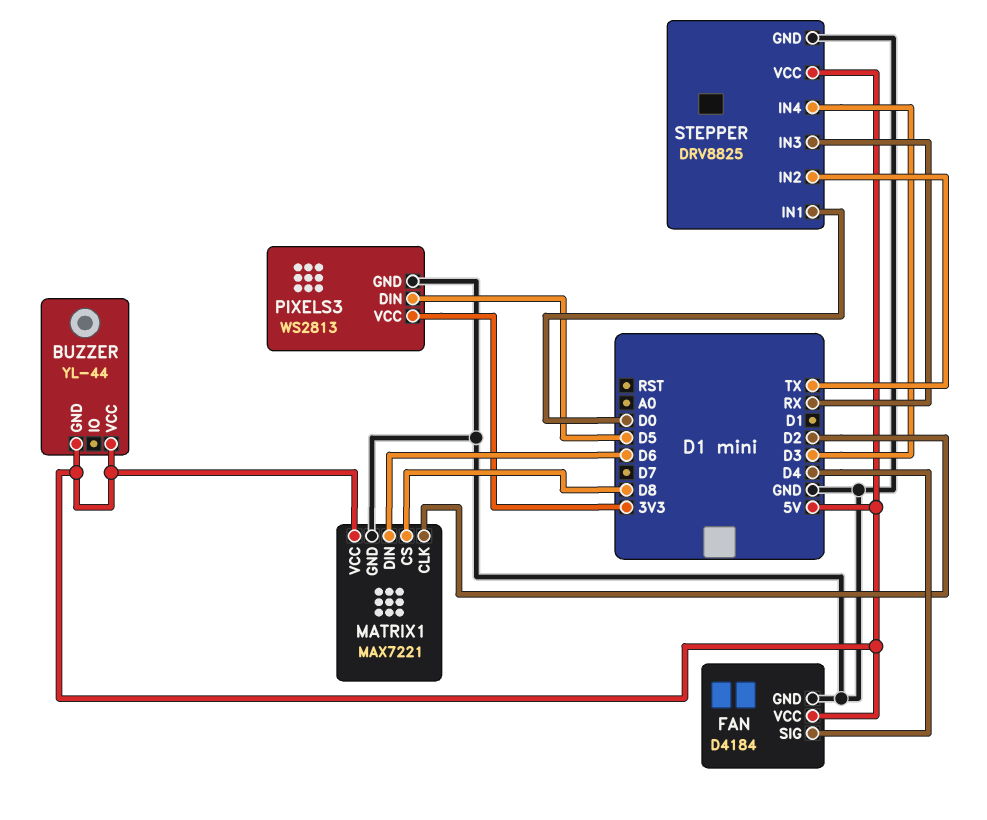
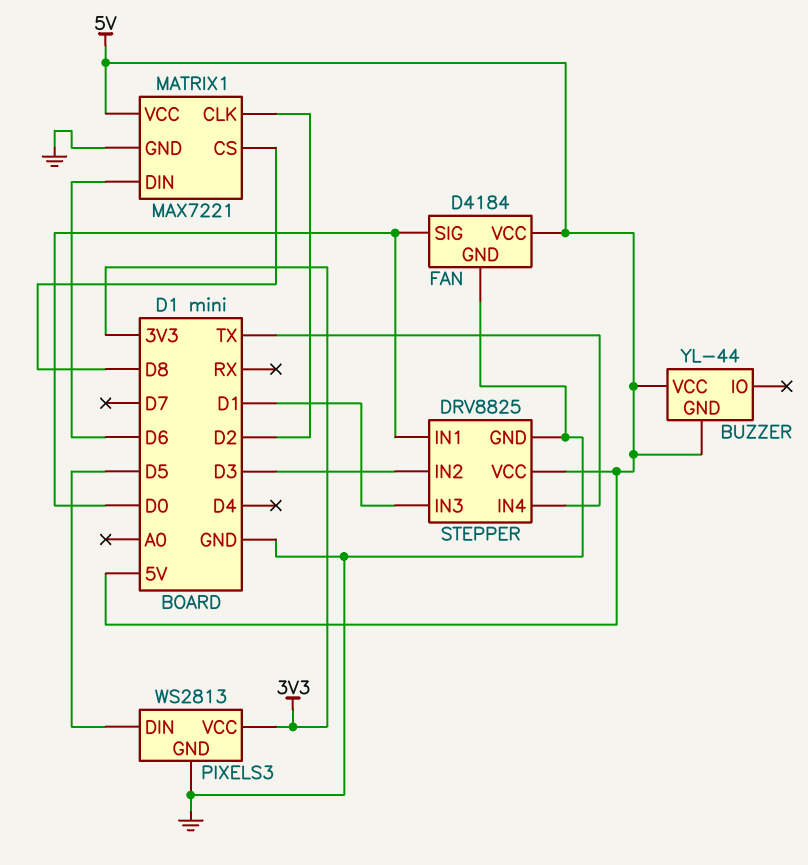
FAN pin SIG: D4 -> D0
STEPPER pin IN2: TX -> D3
STEPPER pin IN3: RX -> D1
STEPPER pin IN4: D3 -> TX

